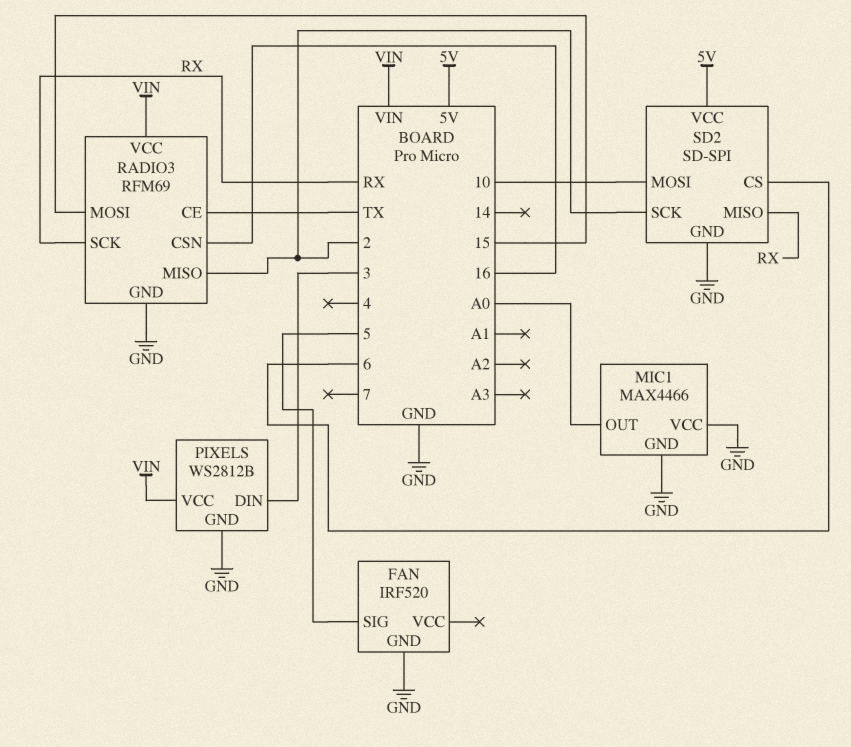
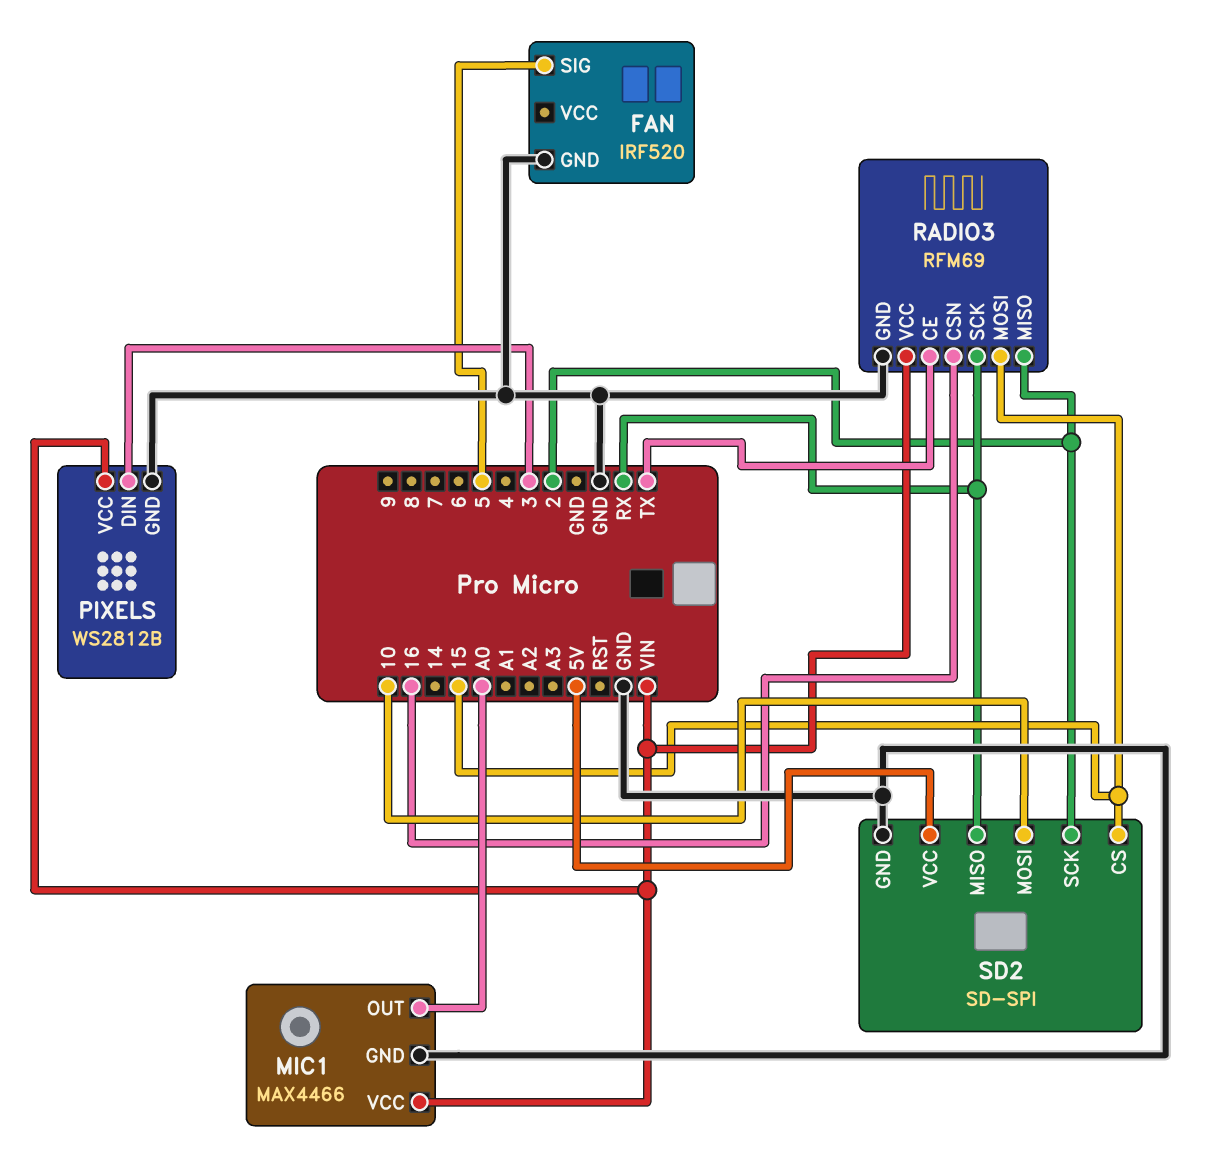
MIC1 pin VCC: GND -> VIN
SD2 pin CS: 6 -> 15

